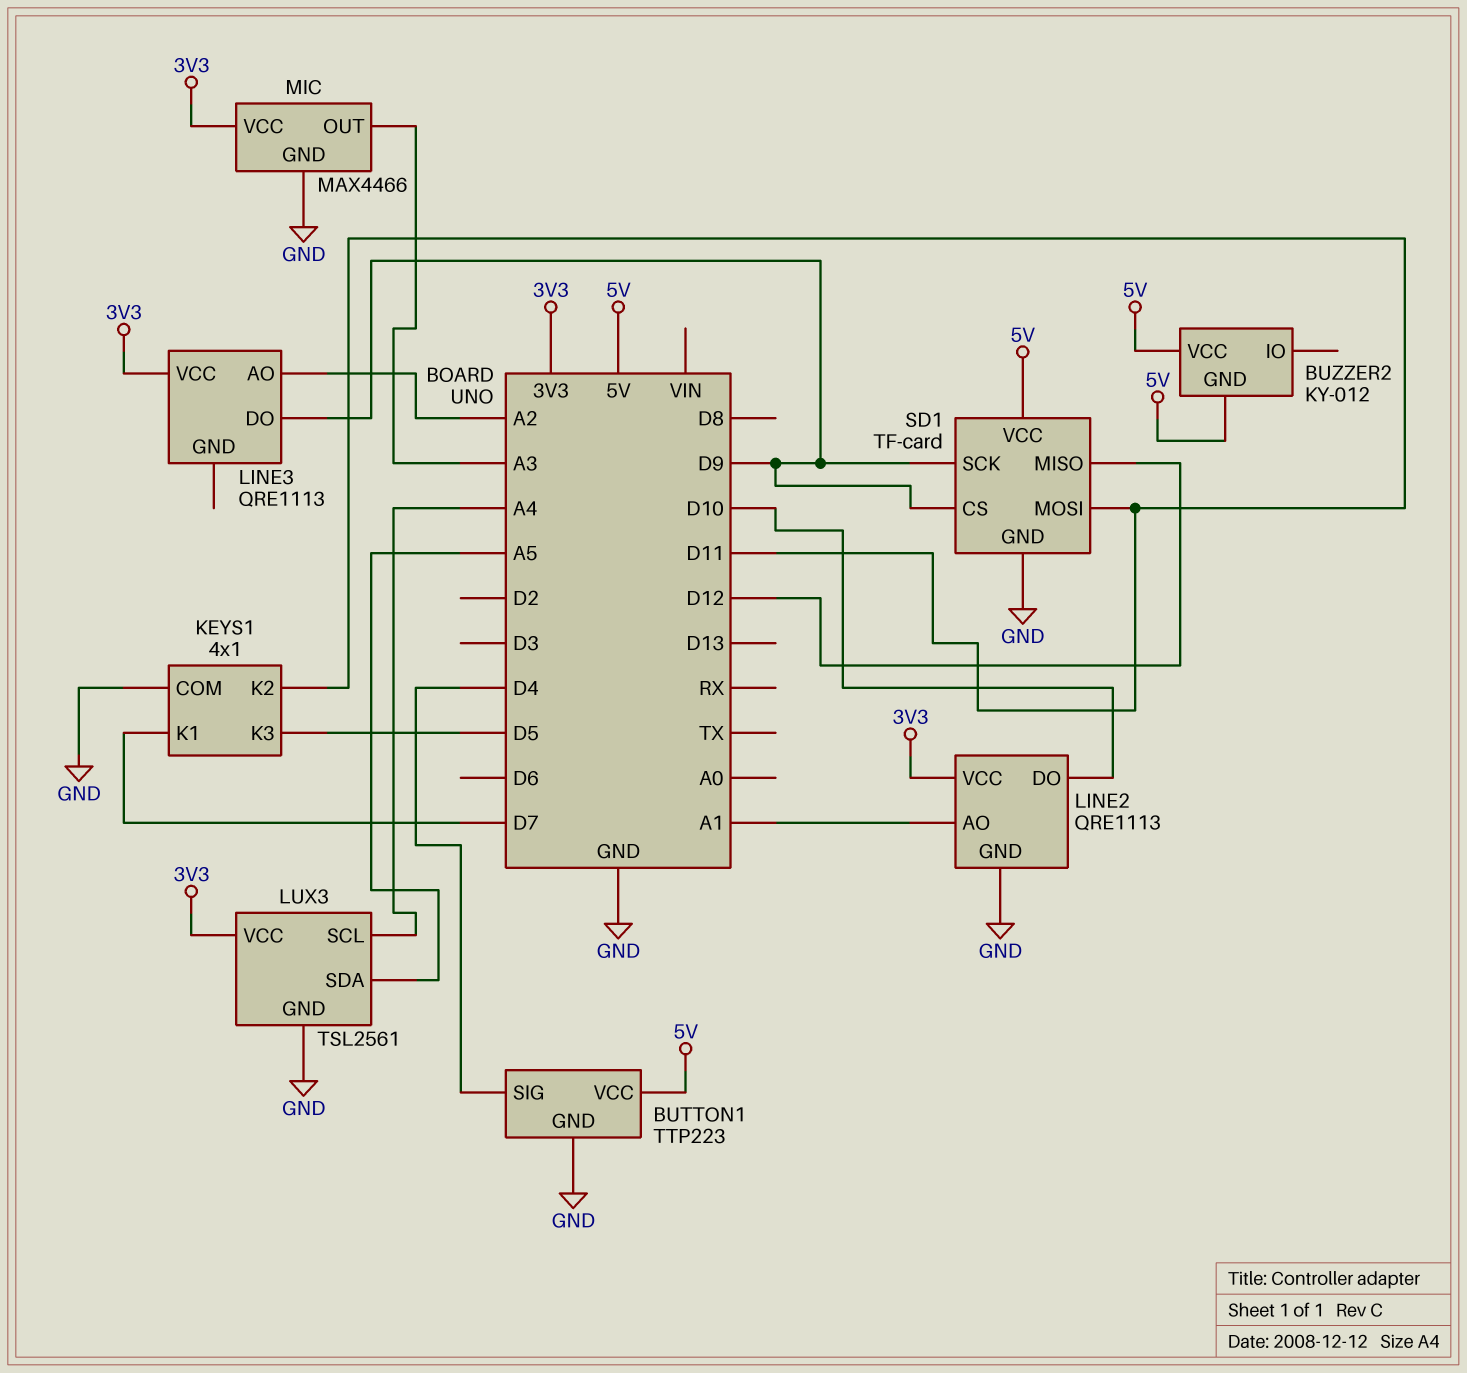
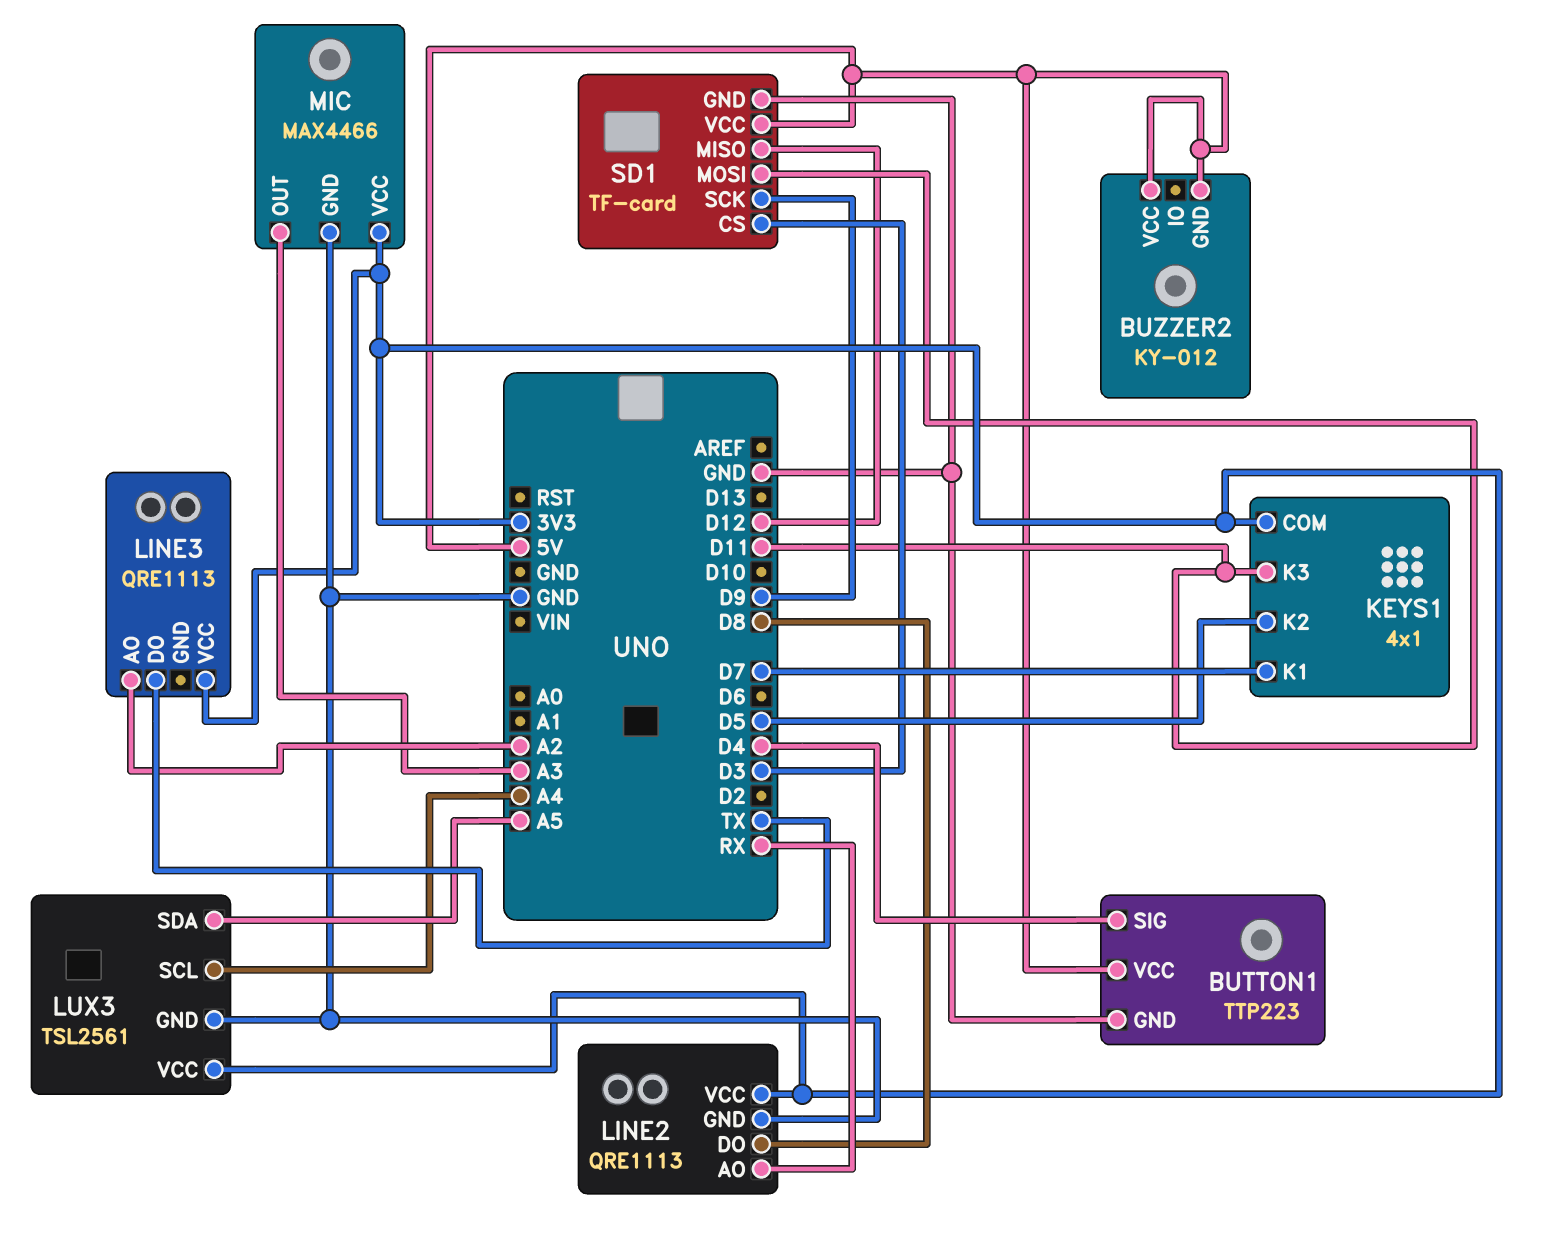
KEYS1 pin COM: GND -> 3V3
KEYS1 pin K2: D11 -> D5
KEYS1 pin K3: D5 -> D11
LINE2 pin AO: A1 -> RX
LINE2 pin DO: D10 -> D8
LINE3 pin DO: D9 -> TX
SD1 pin CS: D9 -> D3

